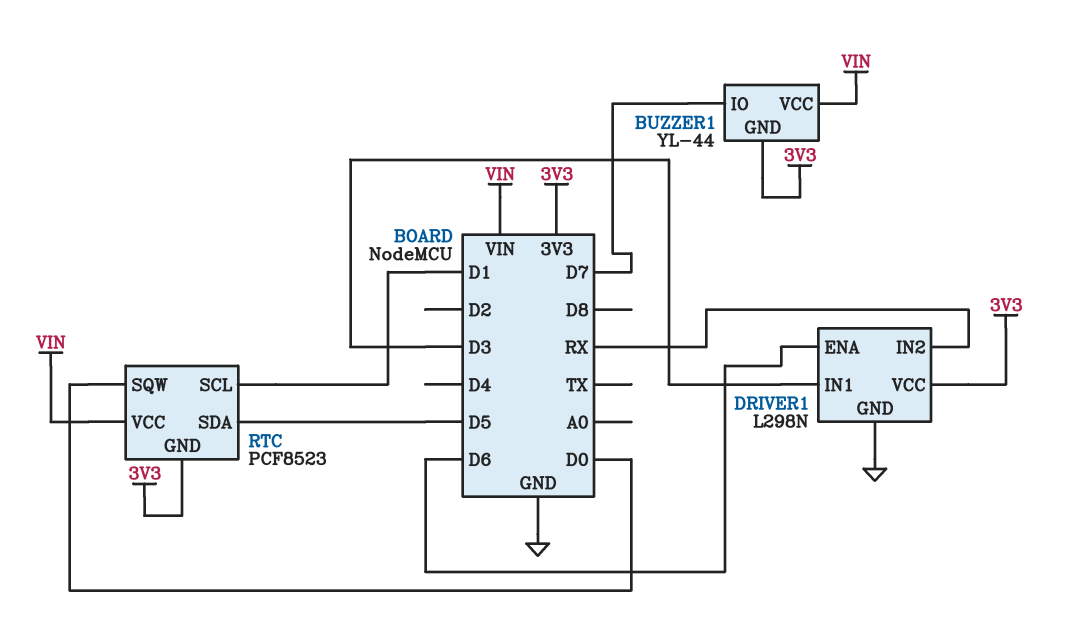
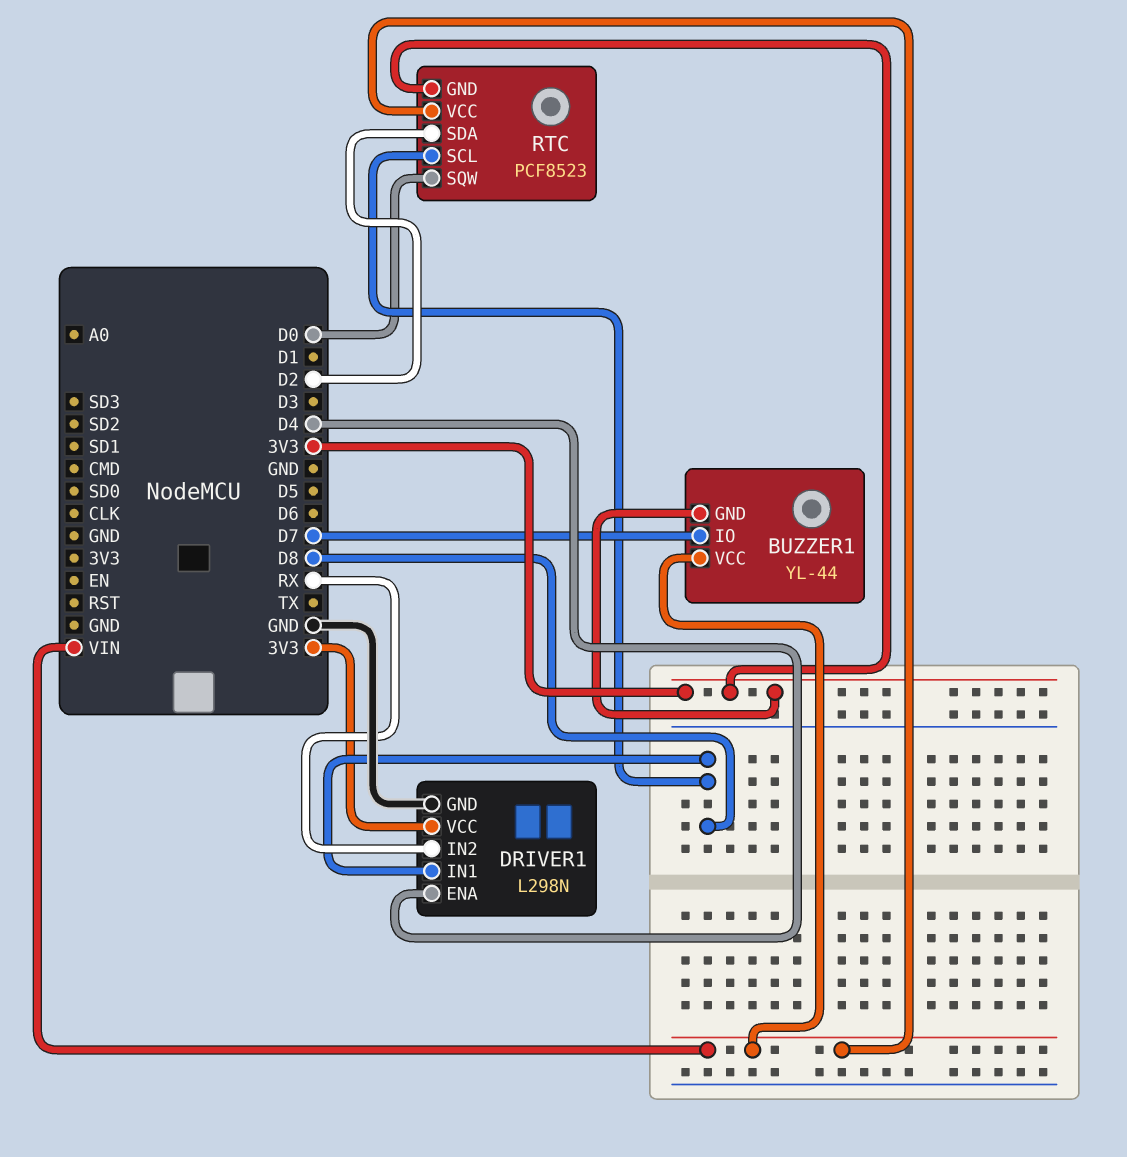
DRIVER1 pin ENA: D6 -> D4
DRIVER1 pin IN1: D3 -> D8
RTC pin SCL: D1 -> D8
RTC pin SDA: D5 -> D2

